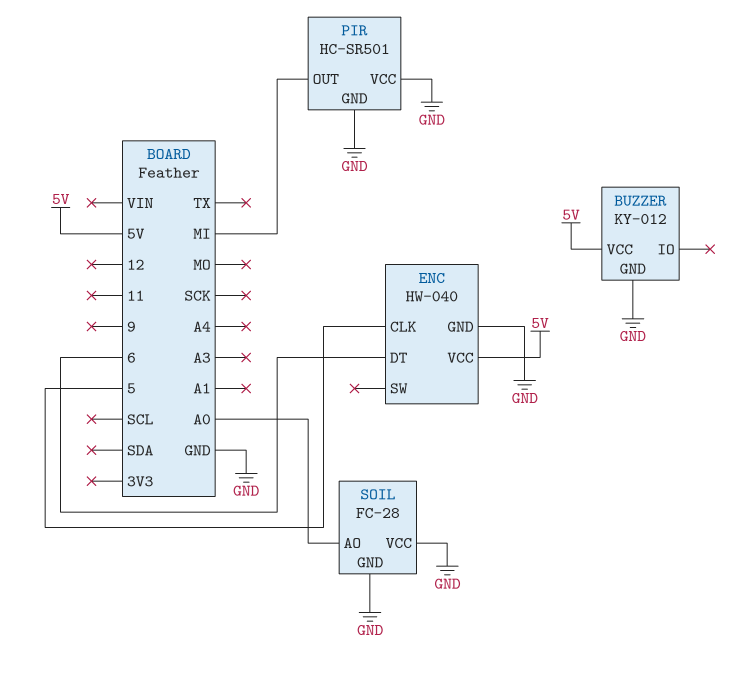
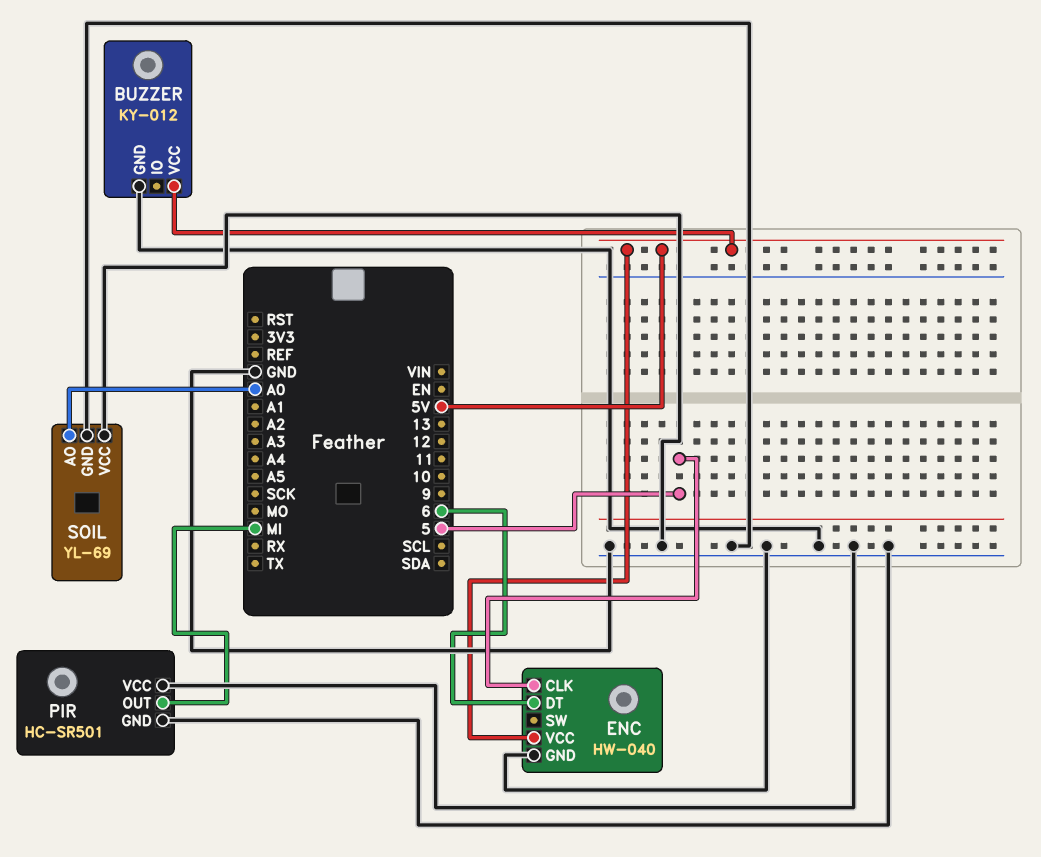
SOIL: FC-28 -> YL-69

